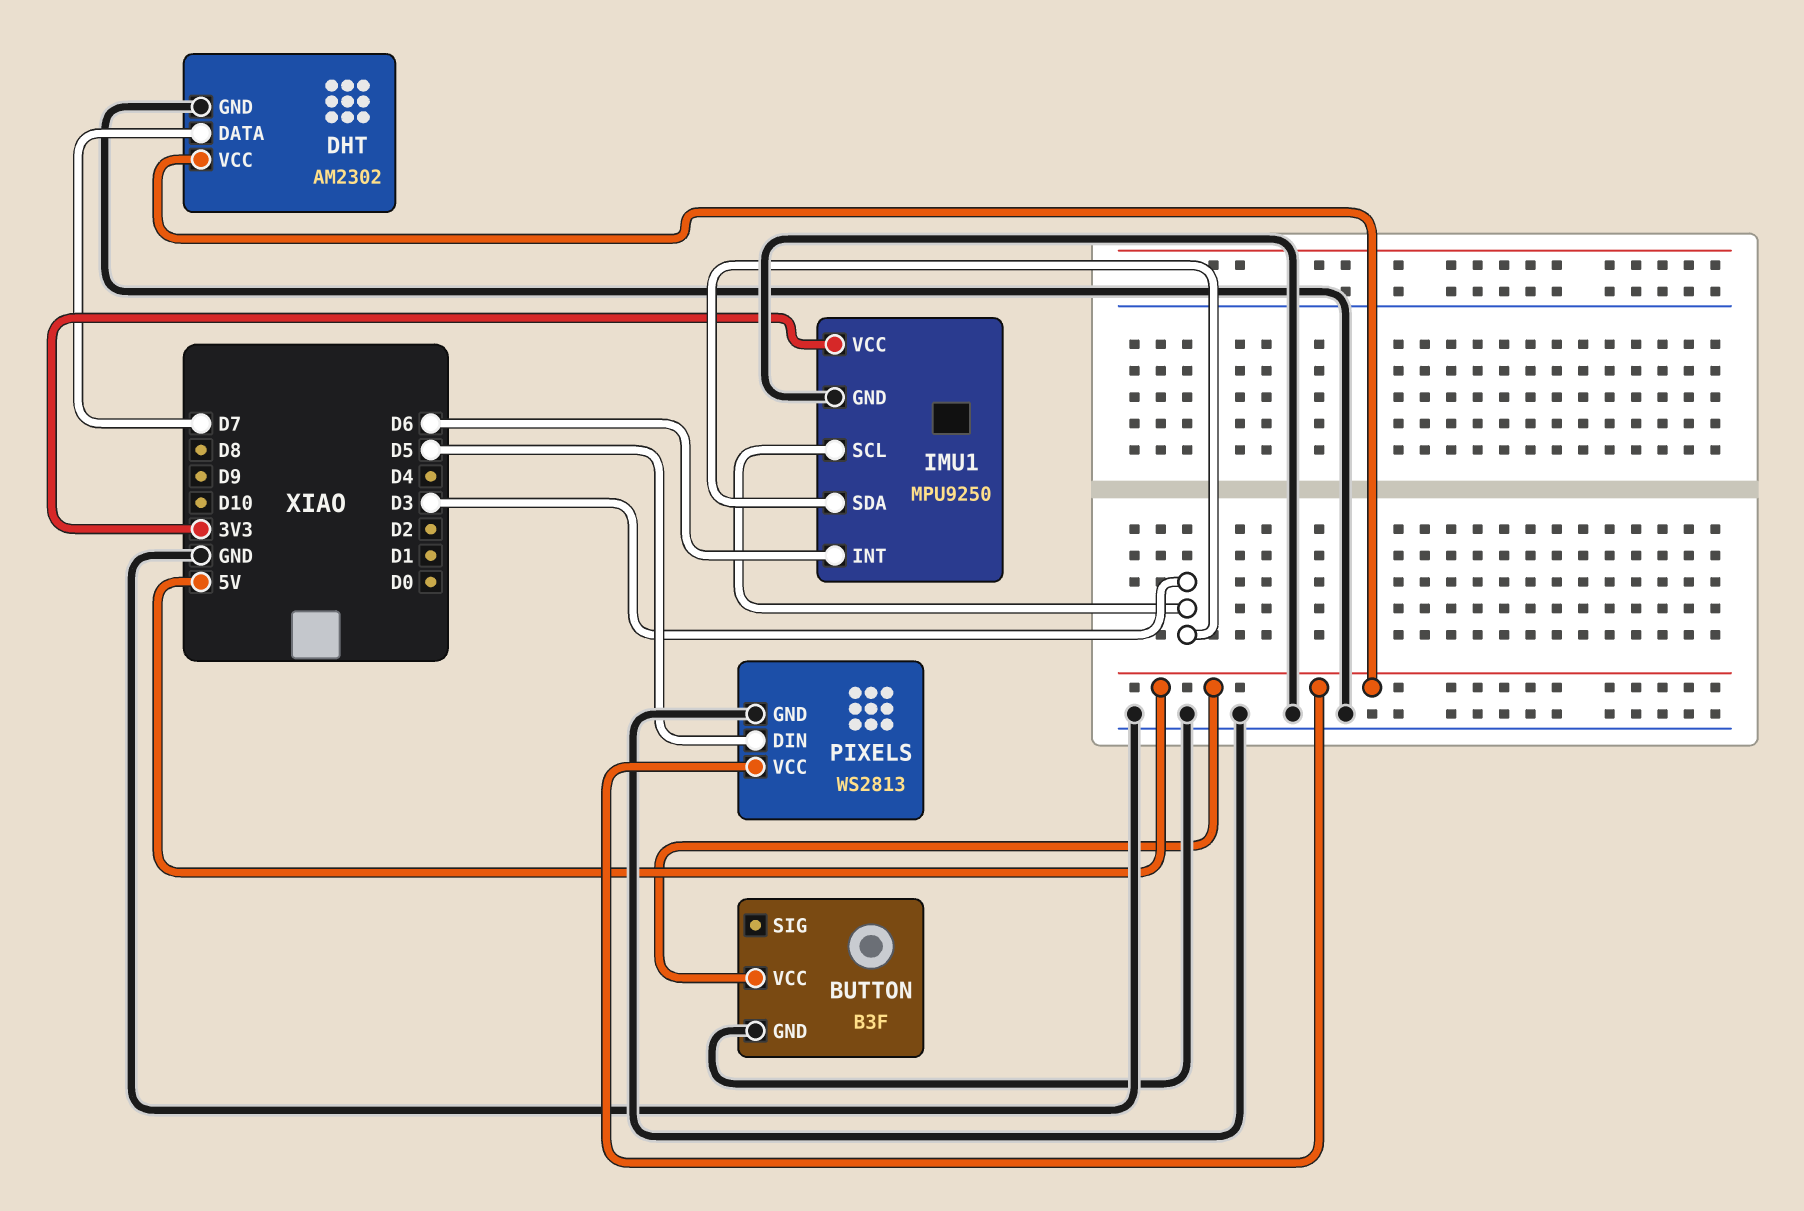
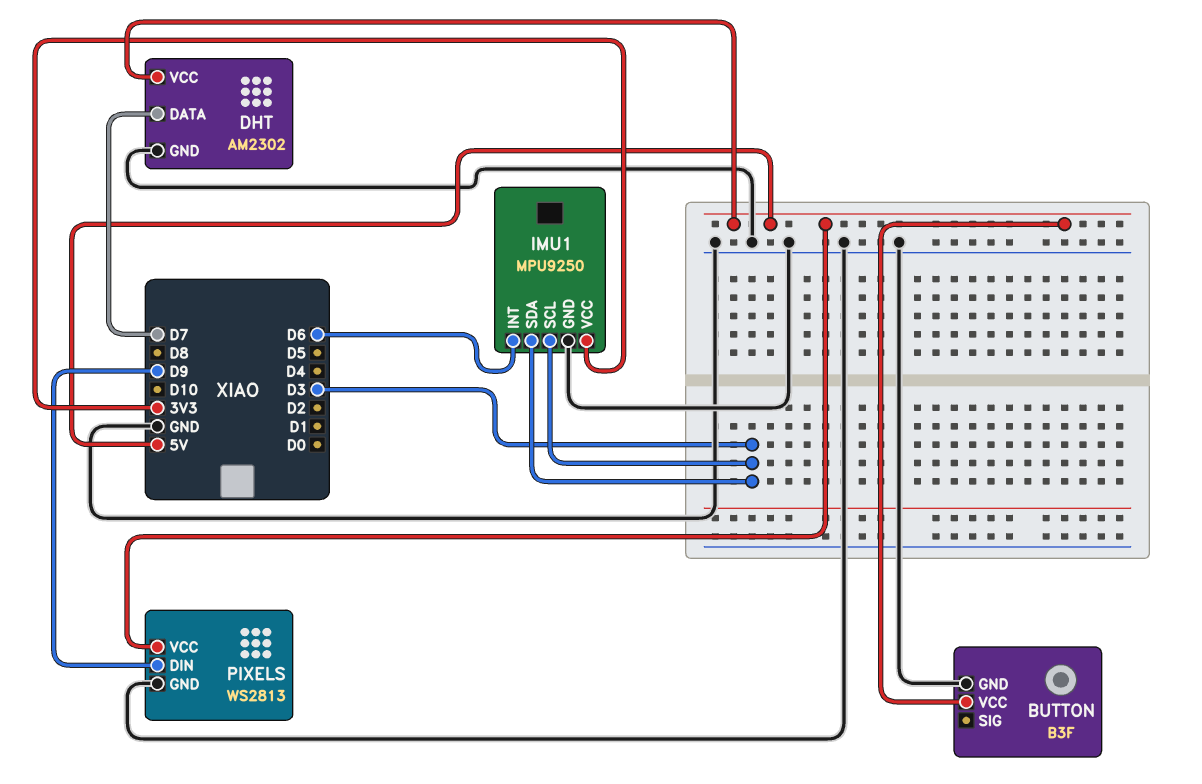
PIXELS pin DIN: D5 -> D9

